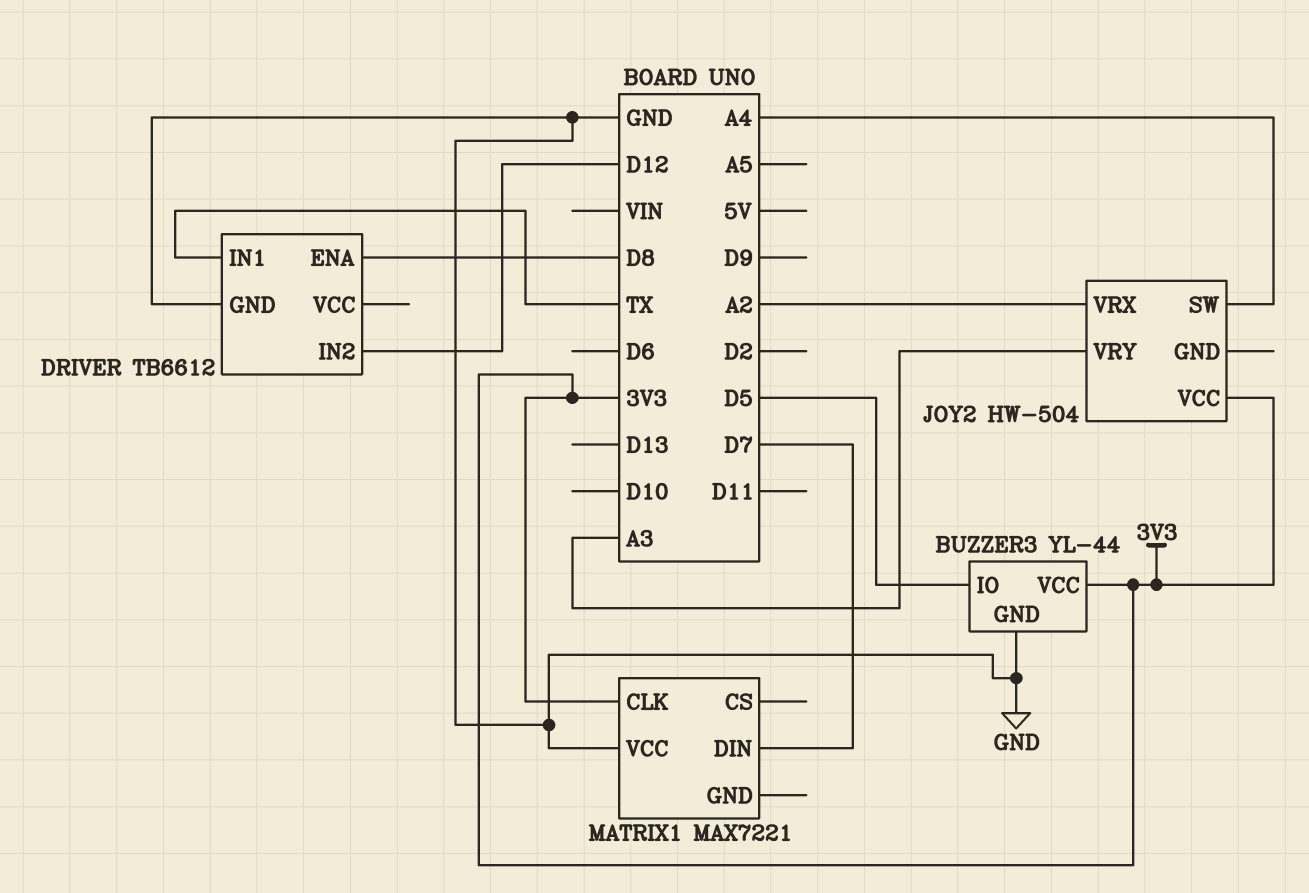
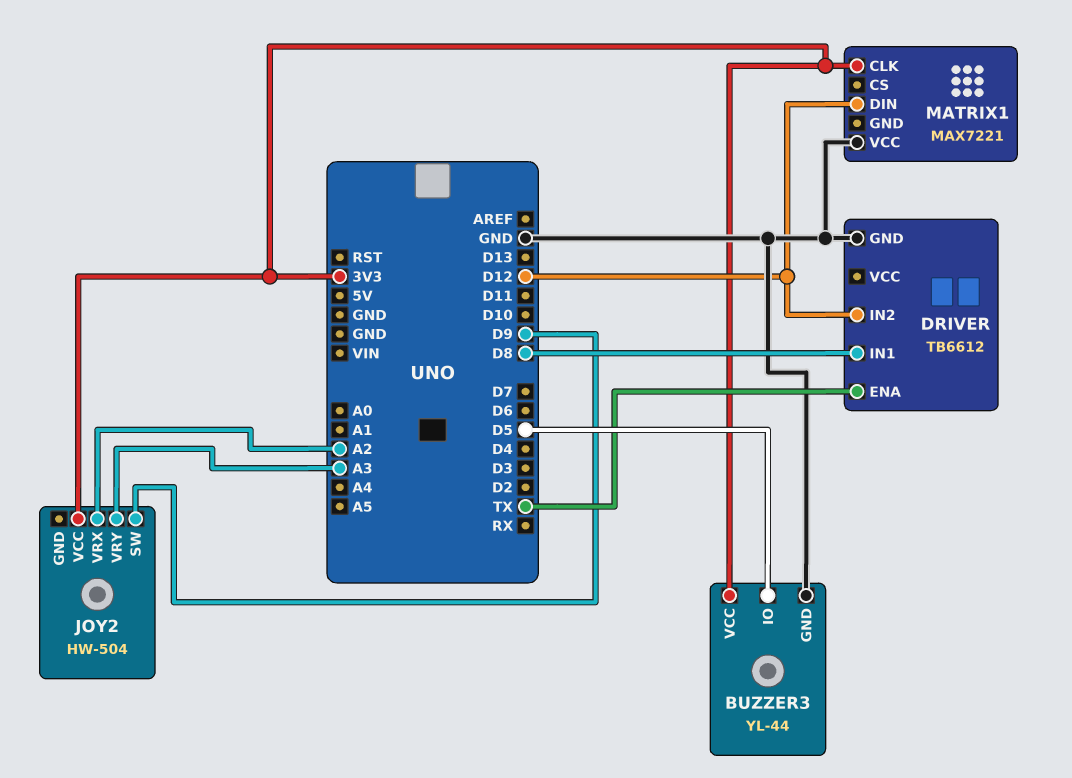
DRIVER pin ENA: D8 -> TX
DRIVER pin IN1: TX -> D8
JOY2 pin SW: A4 -> D9
MATRIX1 pin DIN: D7 -> D12

